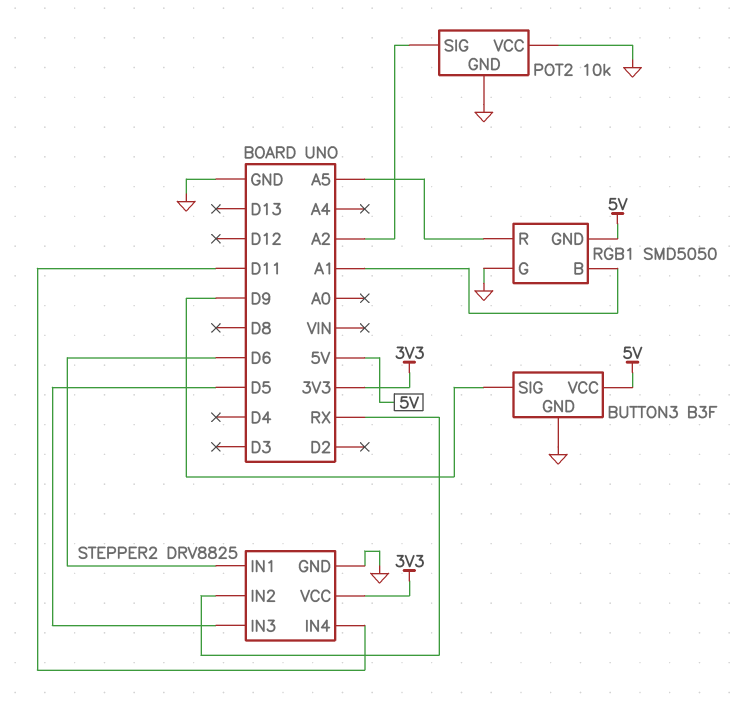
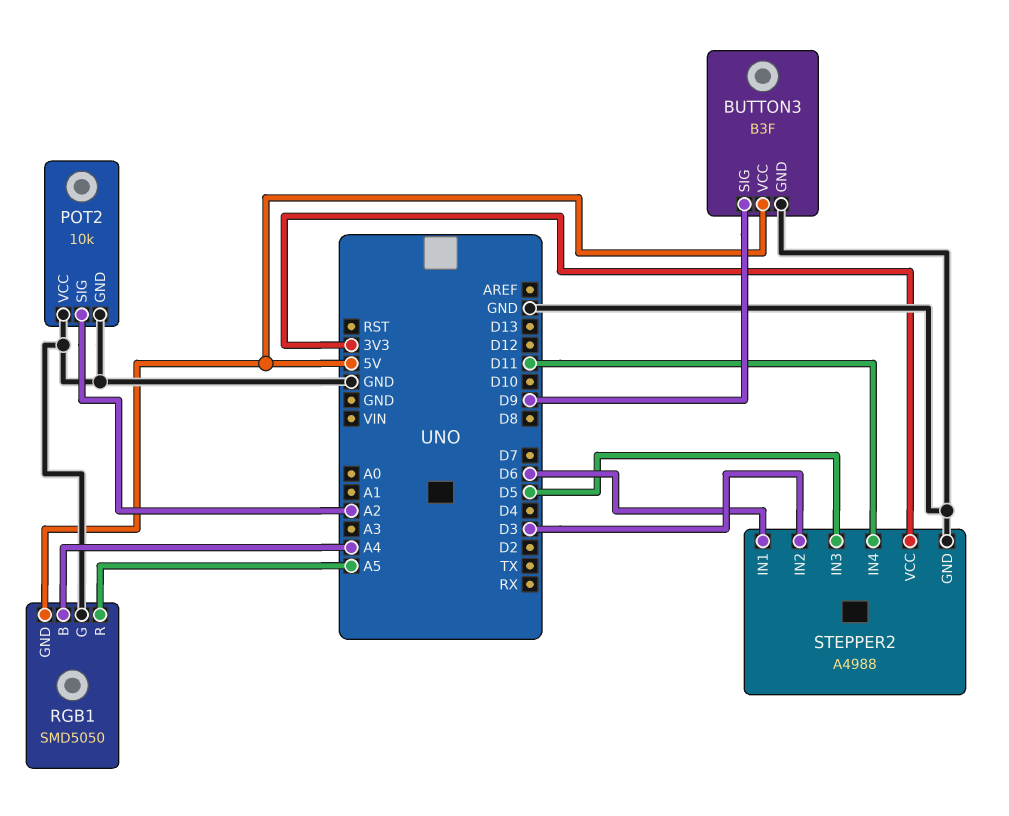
RGB1 pin B: A1 -> A4
STEPPER2: DRV8825 -> A4988
STEPPER2 pin IN2: RX -> D3

